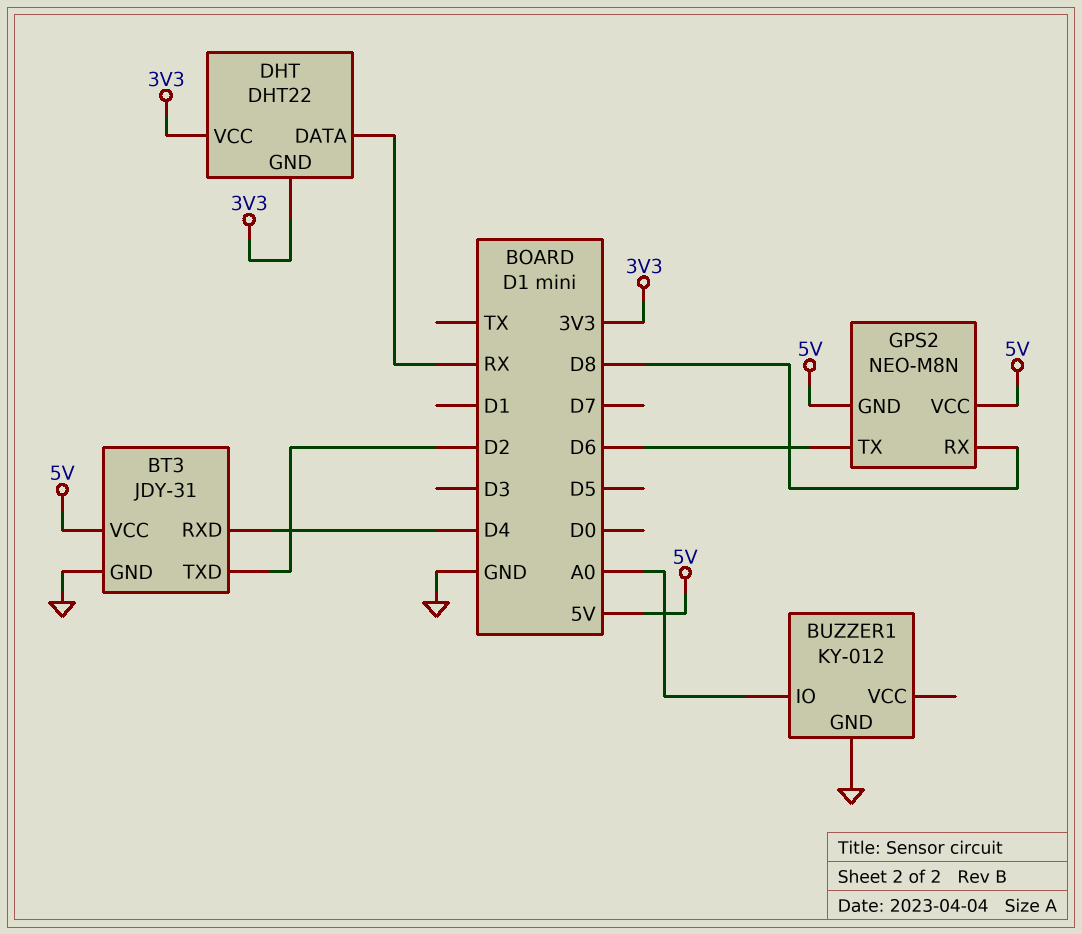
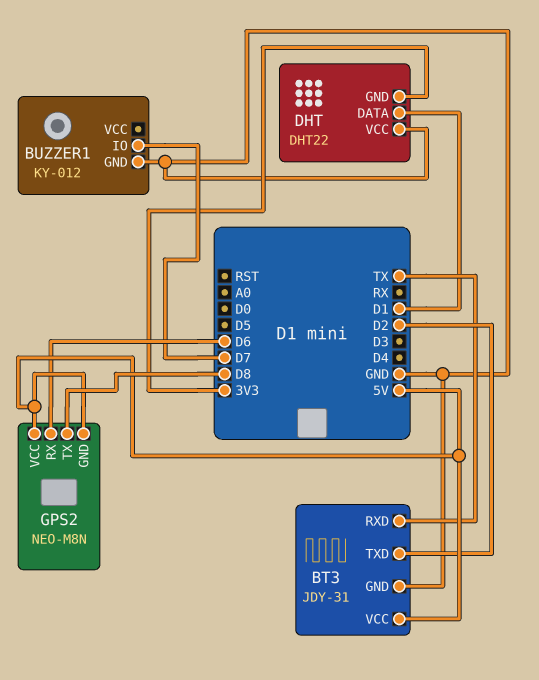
BT3 pin RXD: D4 -> TX
BUZZER1 pin IO: A0 -> D7
DHT pin DATA: RX -> D1
DHT pin VCC: 3V3 -> GND
GPS2 pin RX: D8 -> D6
GPS2 pin TX: D6 -> D8

